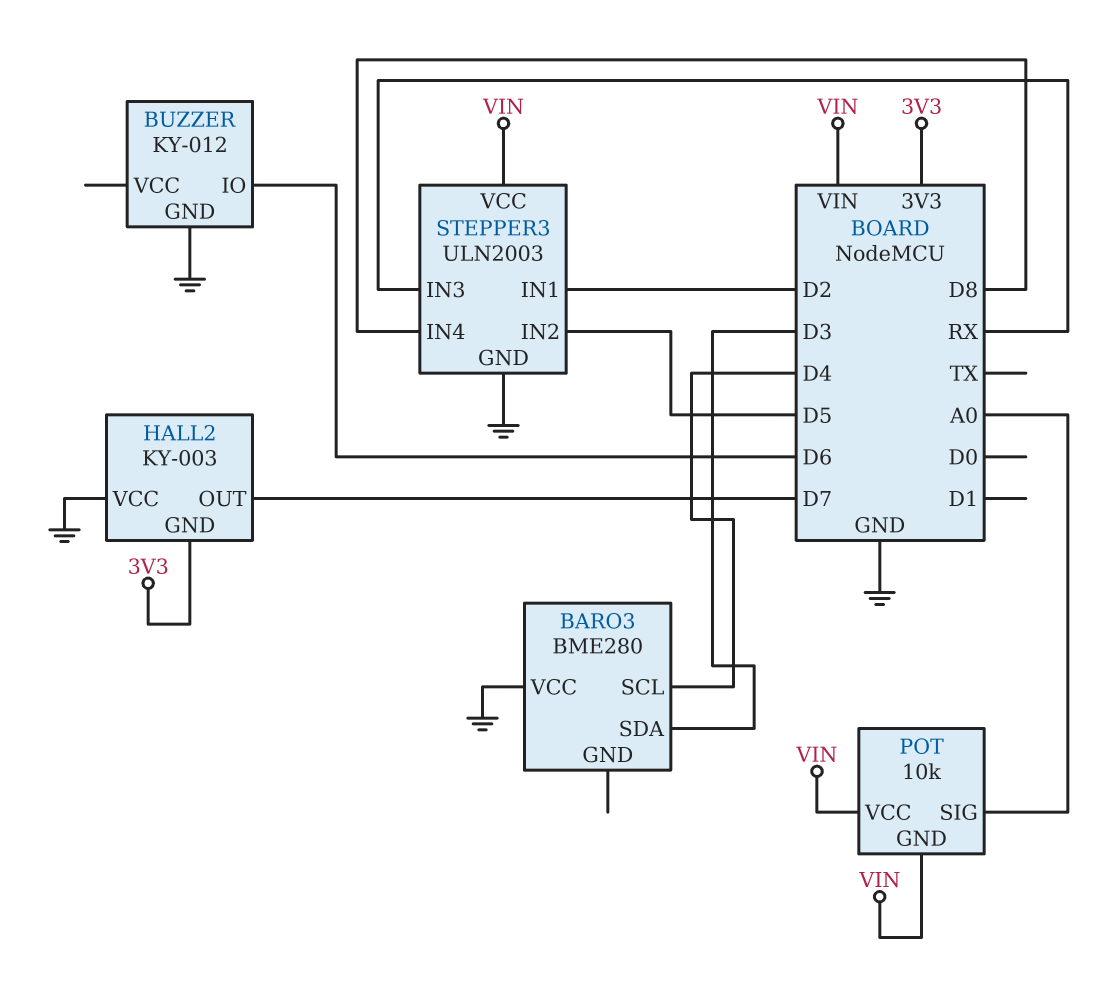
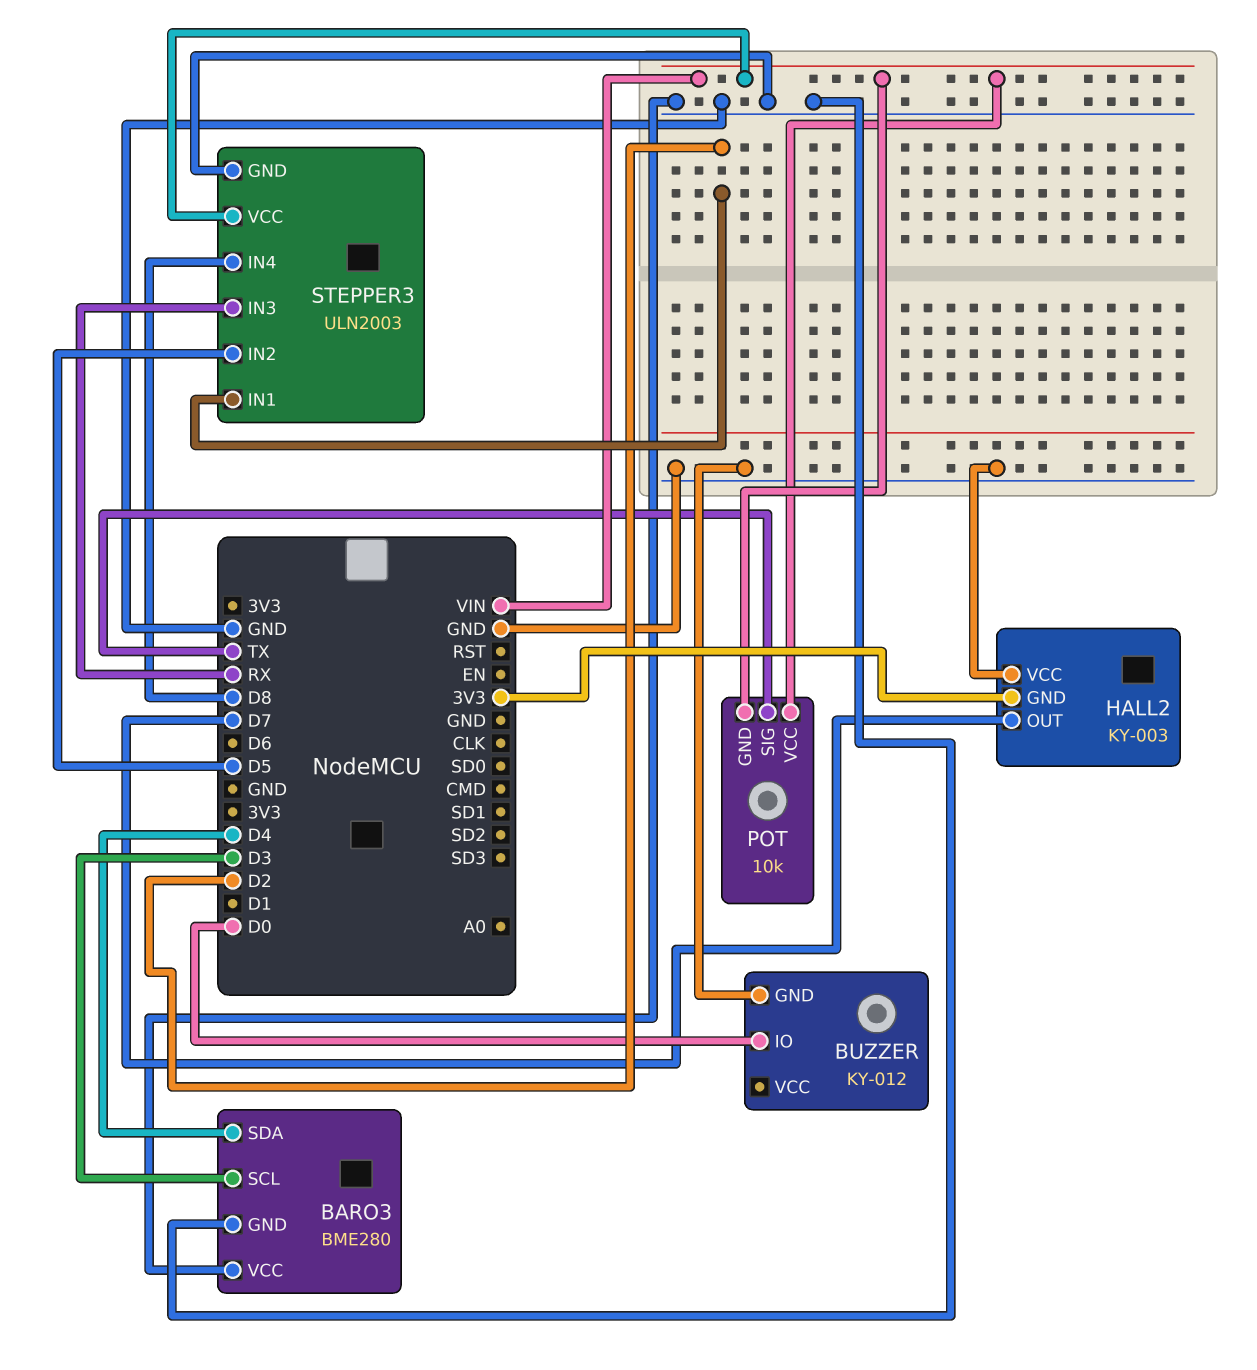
BARO3 pin GND: none -> GND
BARO3 pin SCL: D4 -> D3
BARO3 pin SDA: D3 -> D4
BUZZER pin IO: D6 -> D0
POT pin SIG: A0 -> TX

